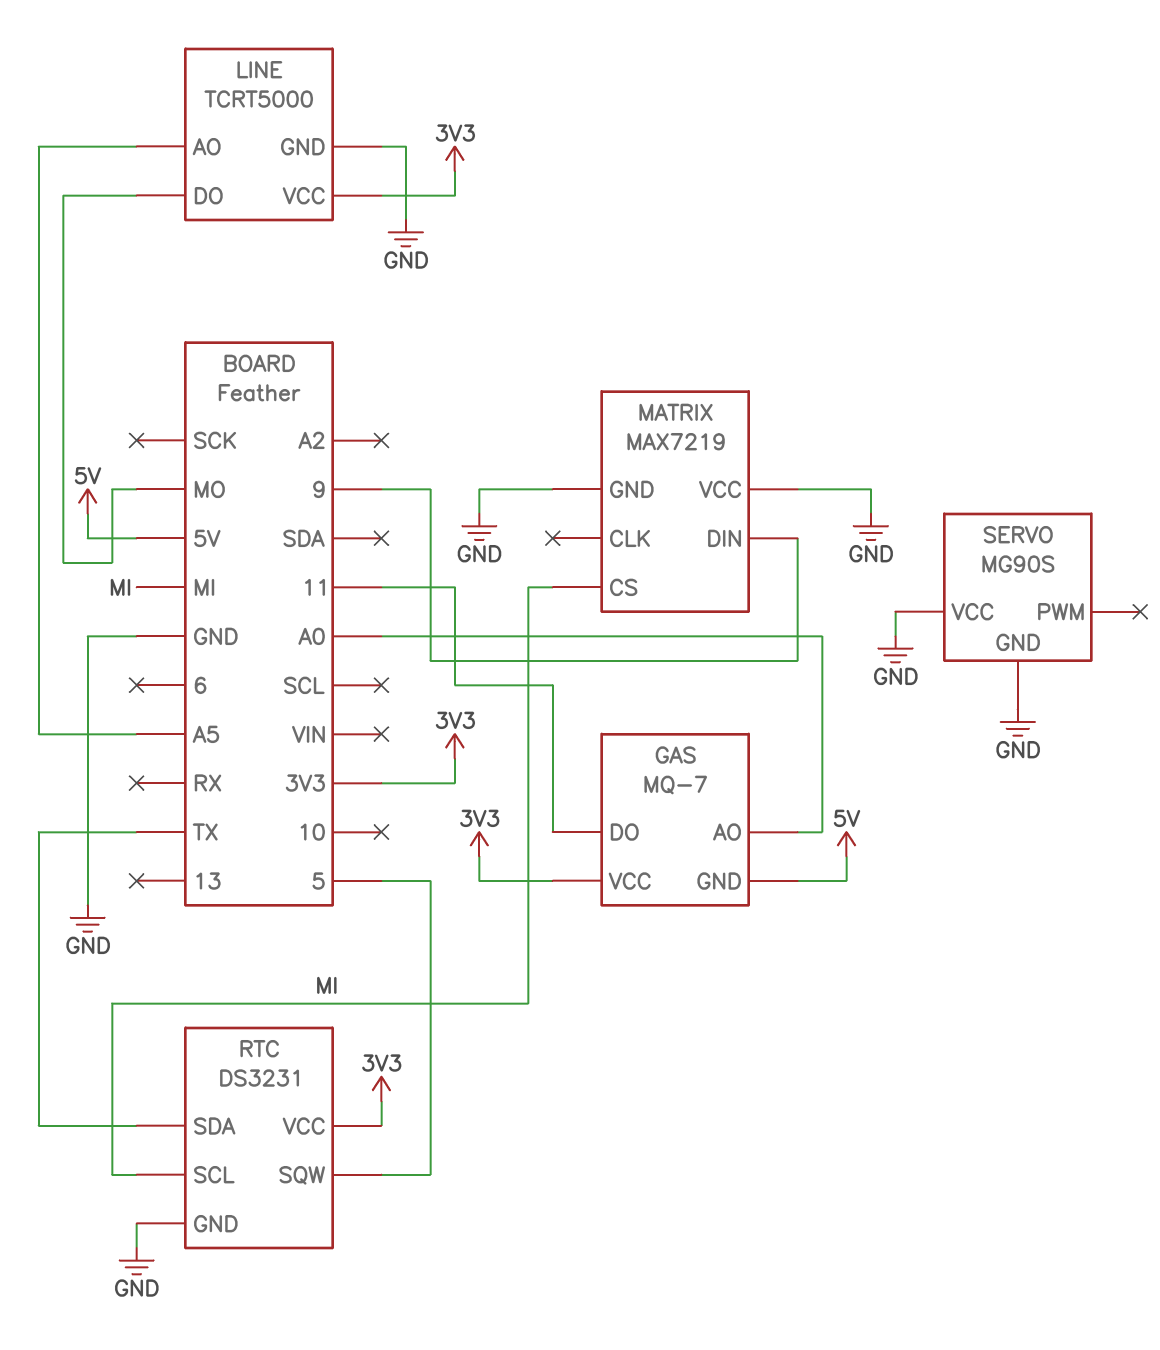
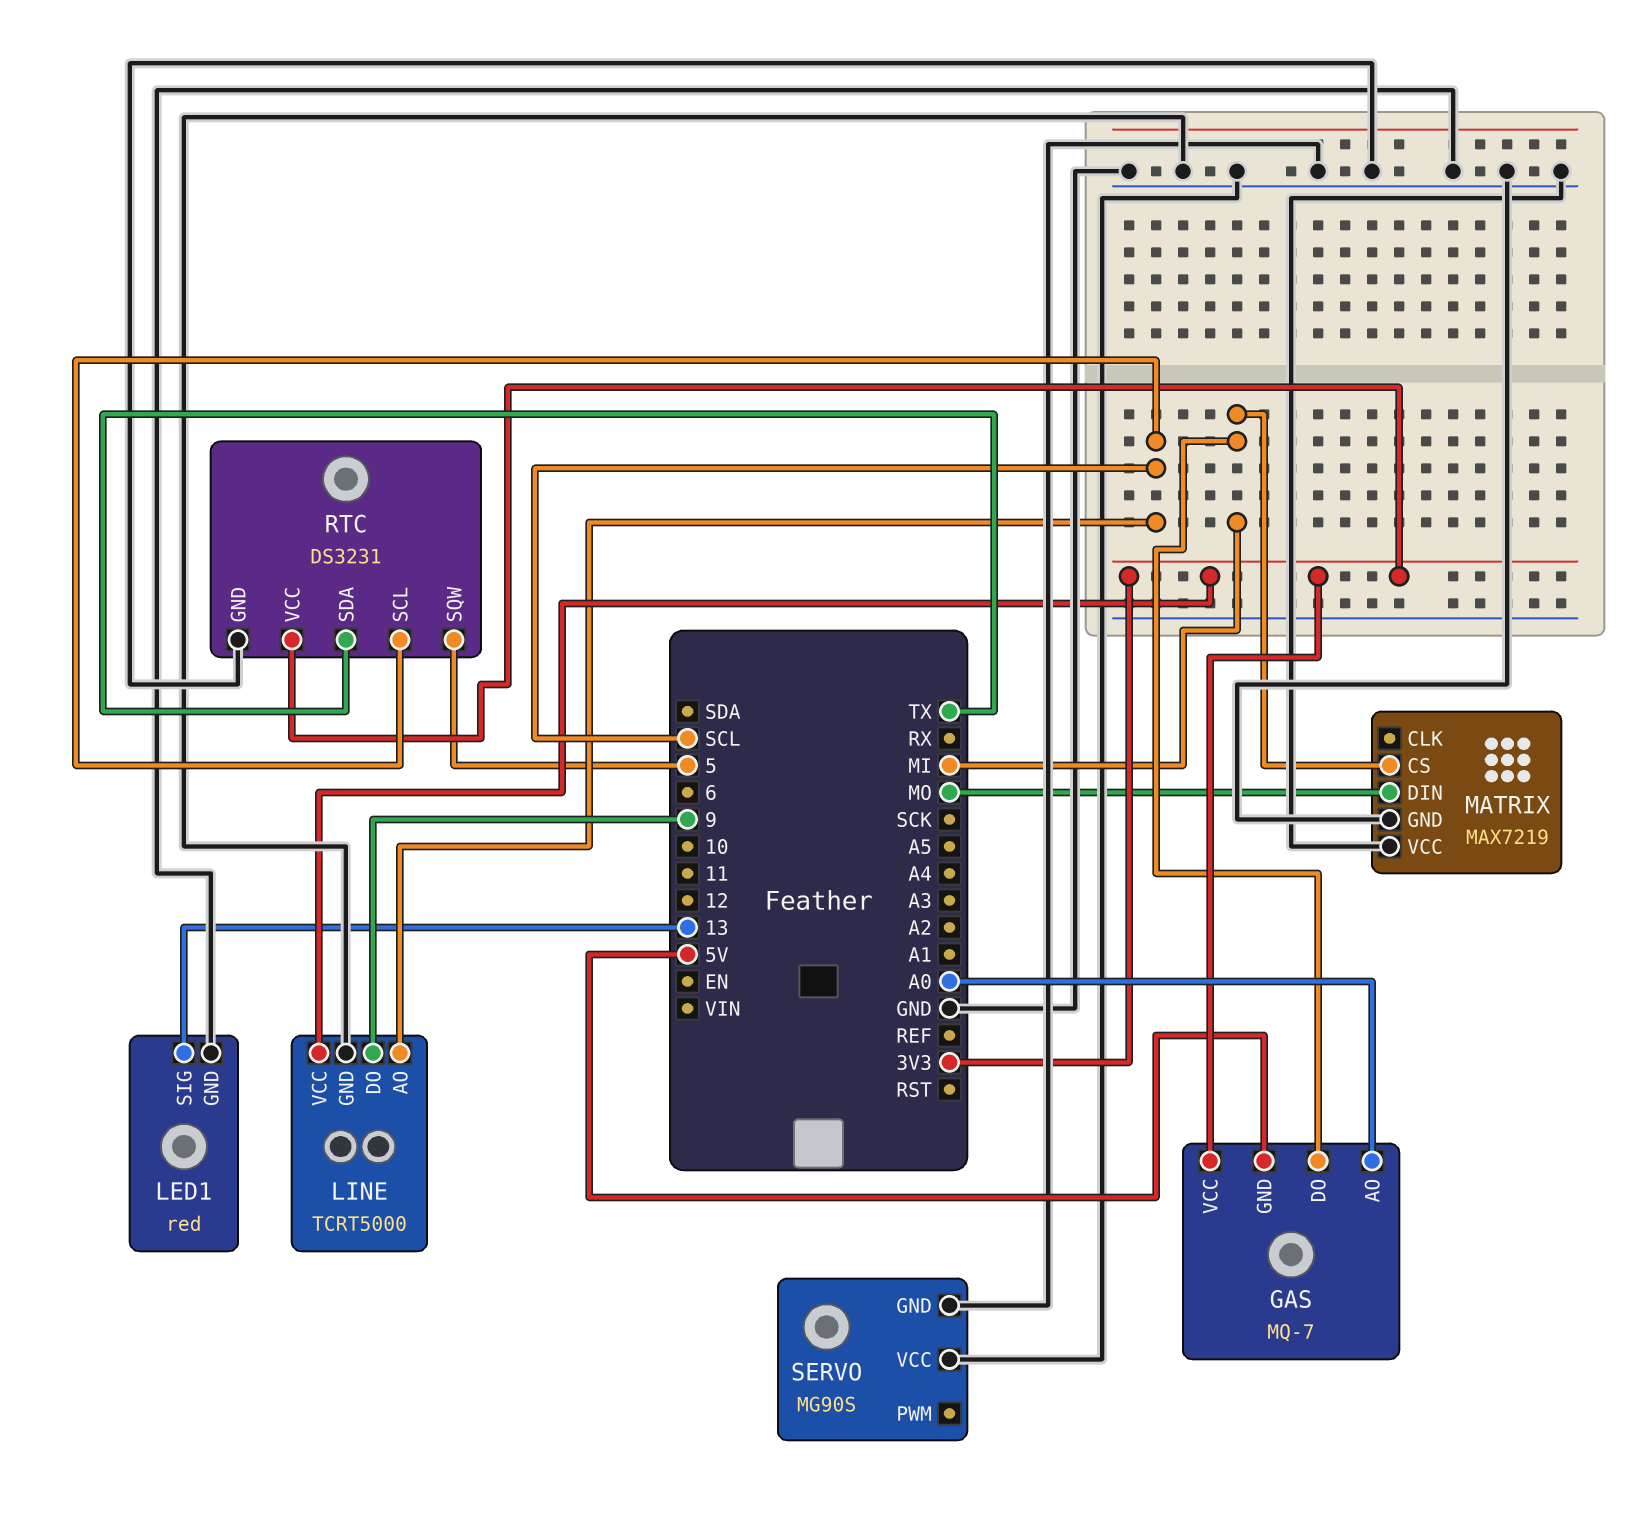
GAS pin DO: 11 -> MI
LED1: none -> red
LED1 pin GND: none -> GND
LED1 pin SIG: none -> 13
LINE pin AO: A5 -> SCL
LINE pin DO: MO -> 9
MATRIX pin DIN: 9 -> MO
RTC pin SCL: MI -> SCL

